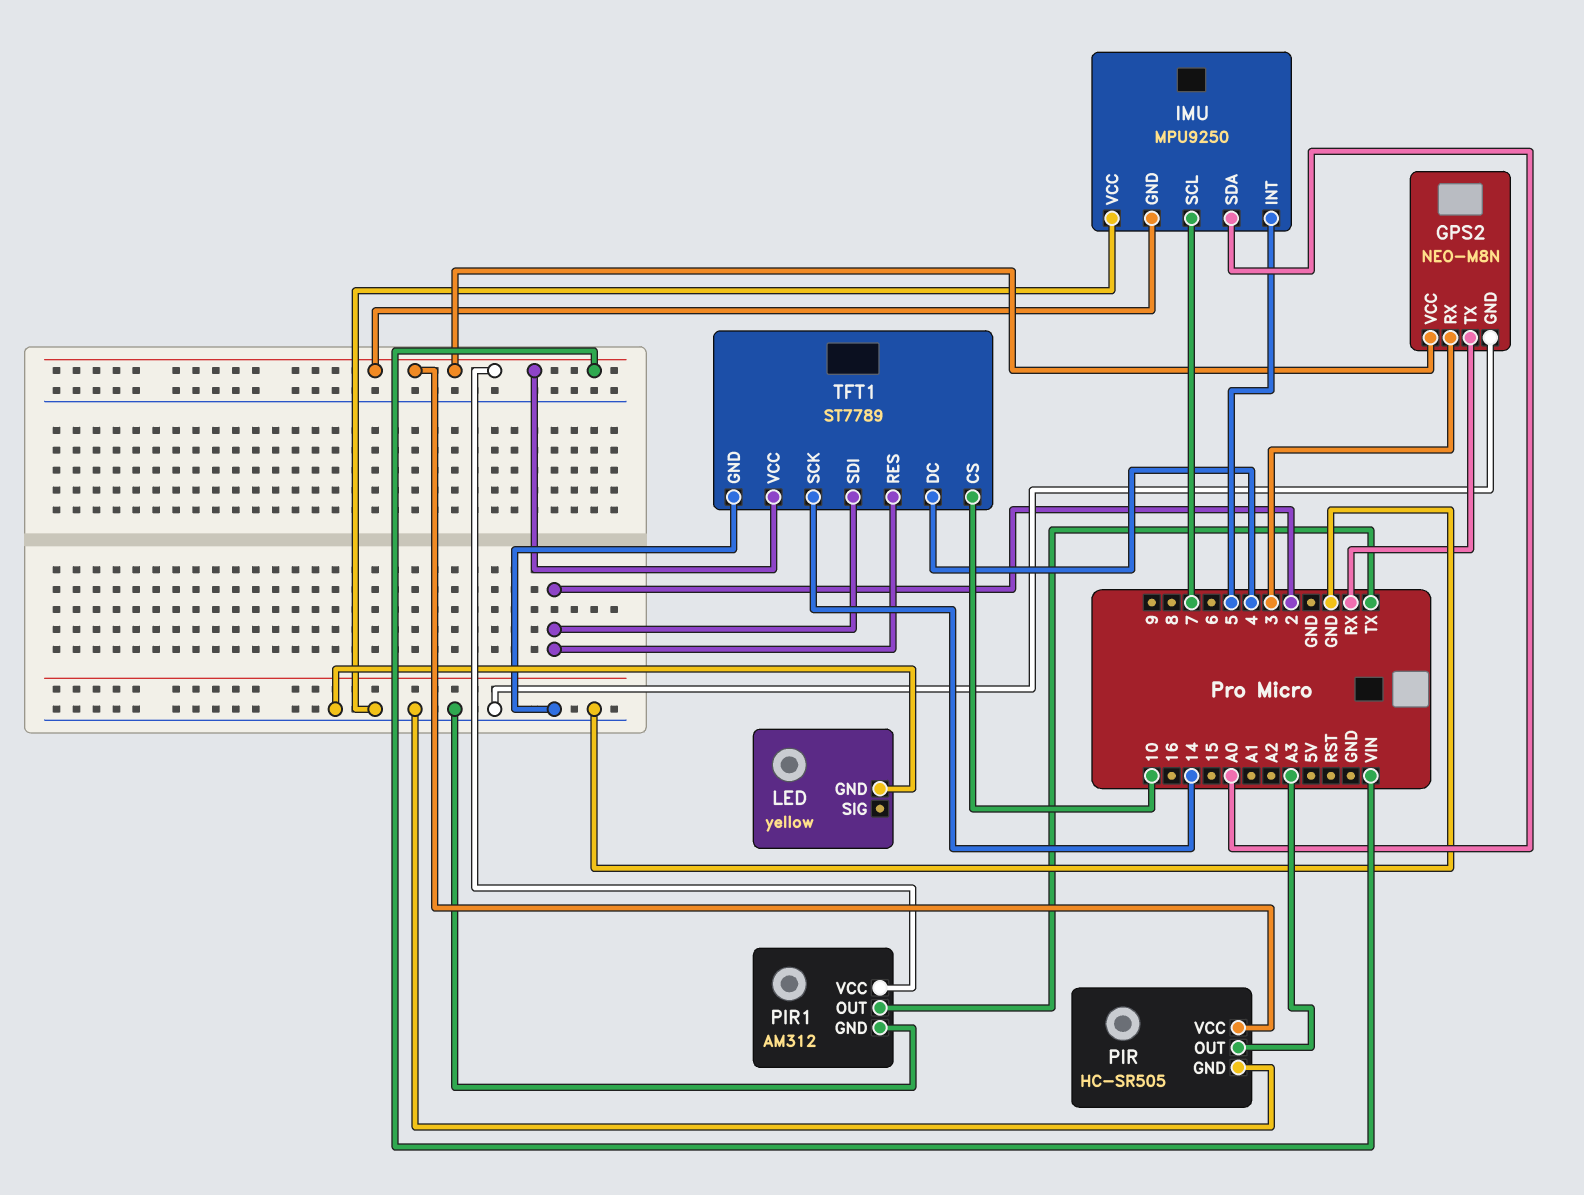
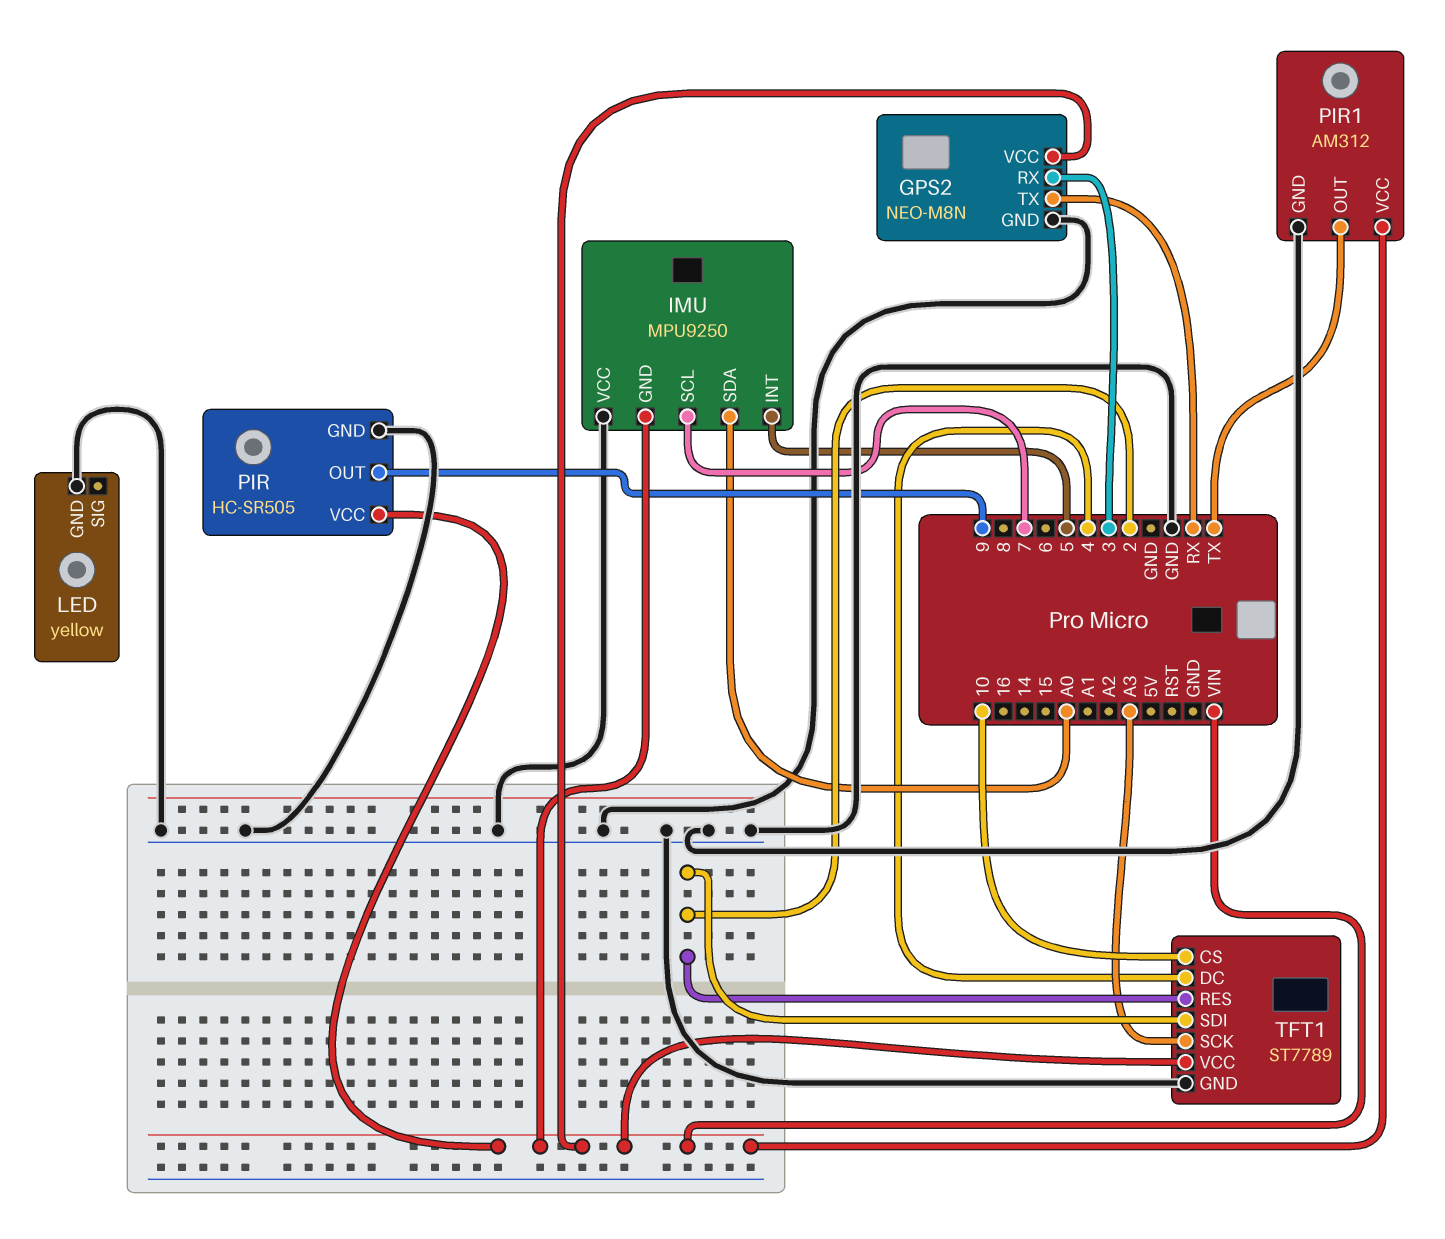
PIR pin OUT: A3 -> 9
TFT1 pin SCK: 14 -> A3

